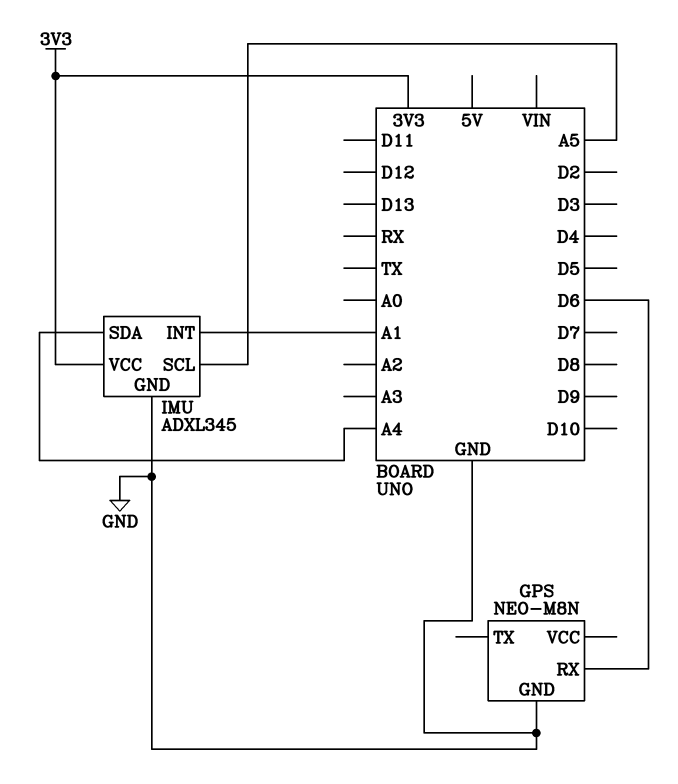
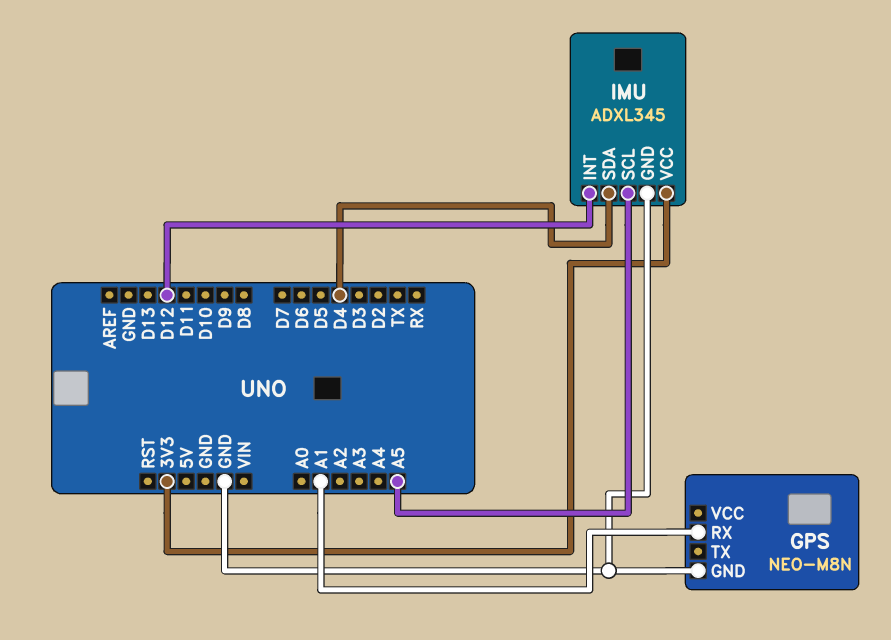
GPS pin RX: D6 -> A1
IMU pin INT: A1 -> D12
IMU pin SDA: A4 -> D4

